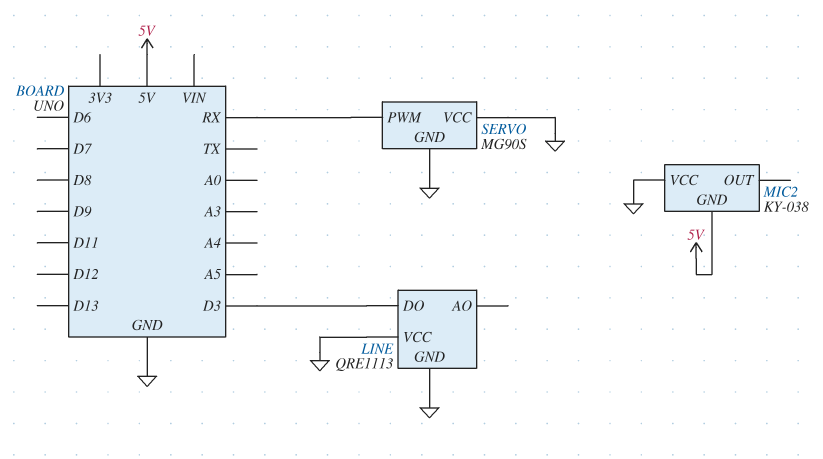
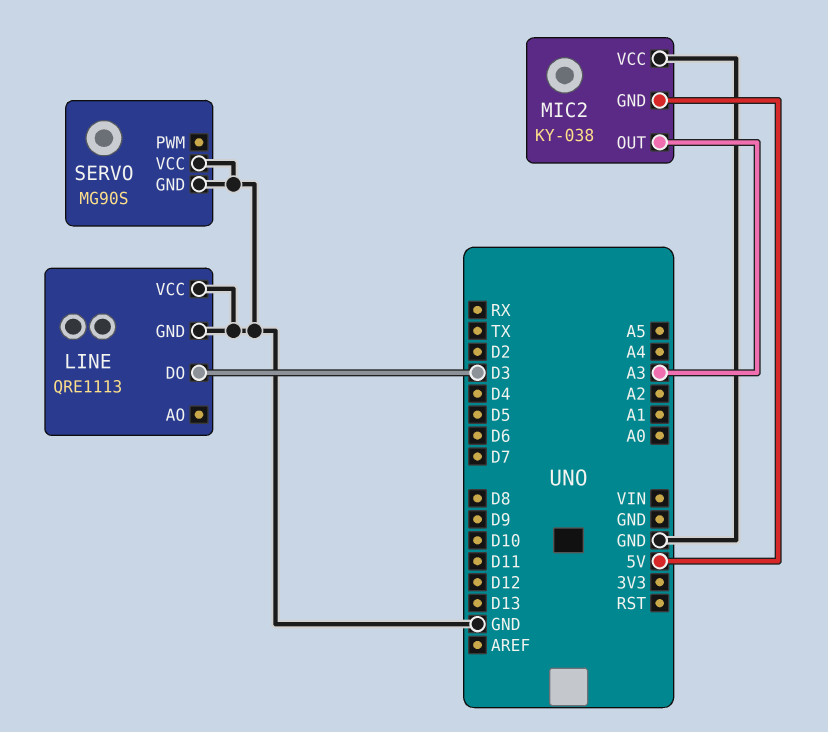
MIC2 pin OUT: none -> A3
SERVO pin PWM: RX -> none

